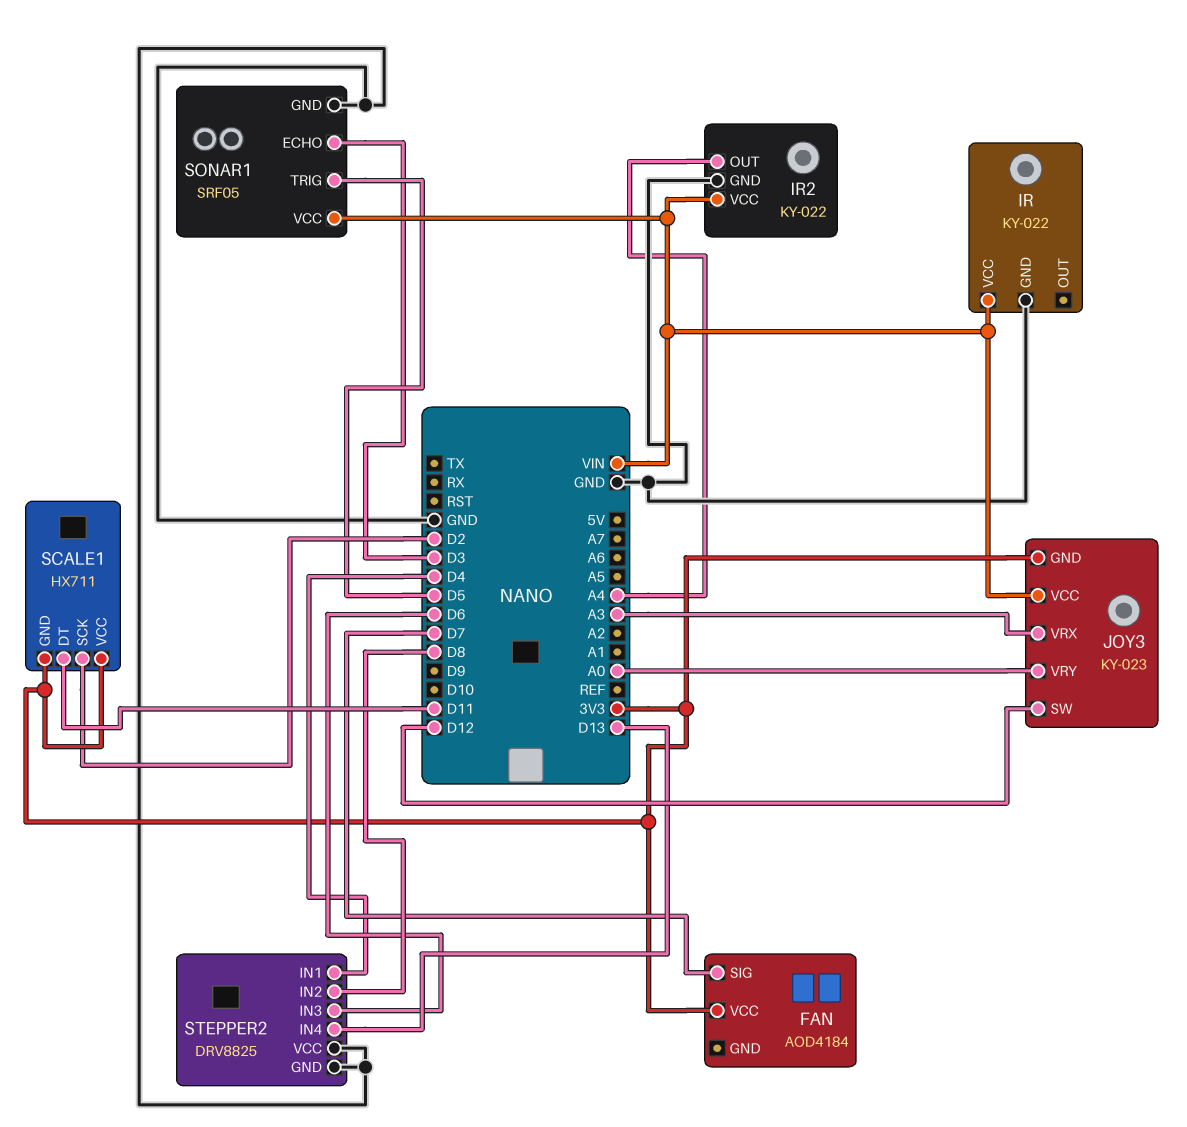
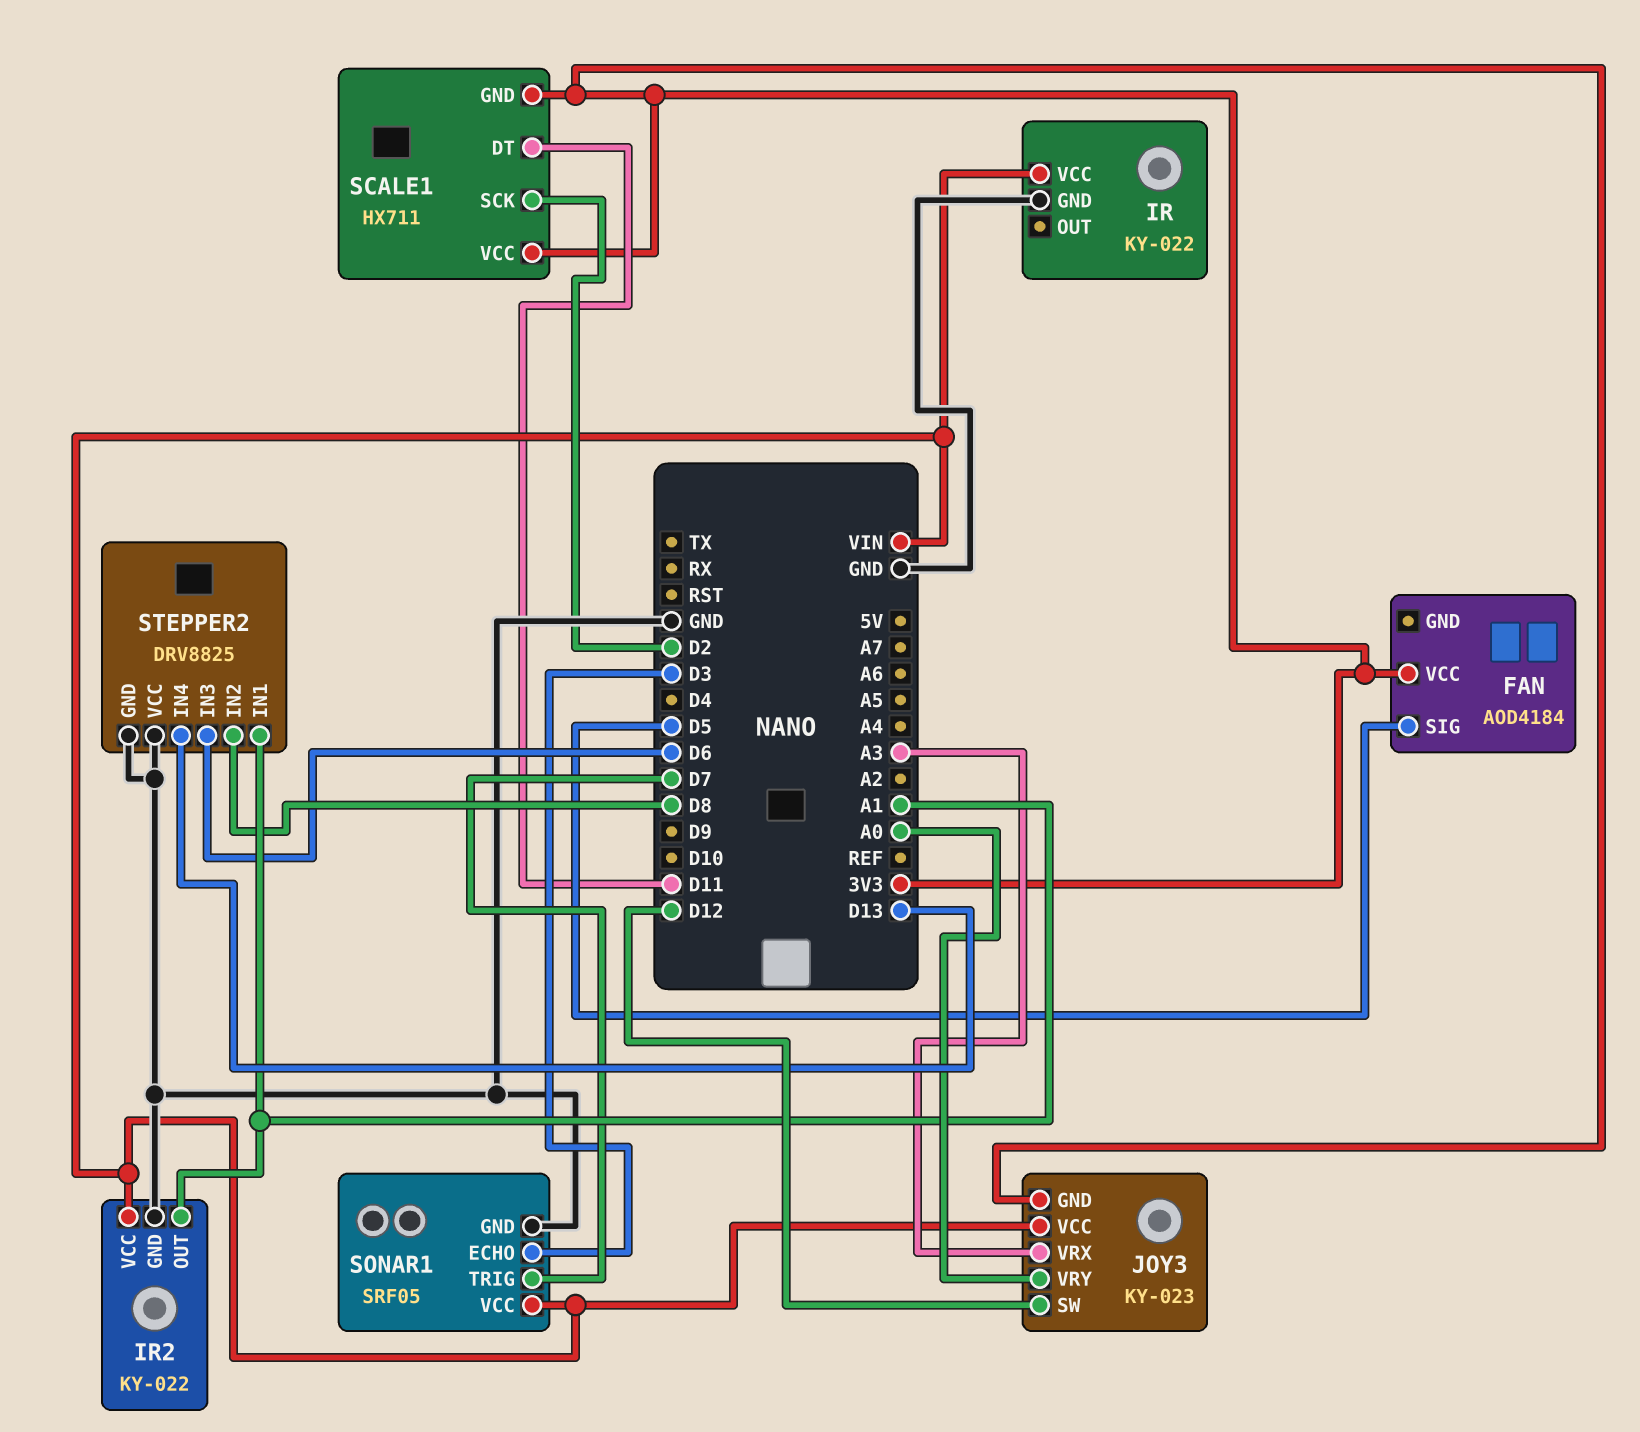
FAN pin SIG: D7 -> D5
IR2 pin OUT: A4 -> A1
SONAR1 pin TRIG: D5 -> D7
STEPPER2 pin IN1: D4 -> A1

